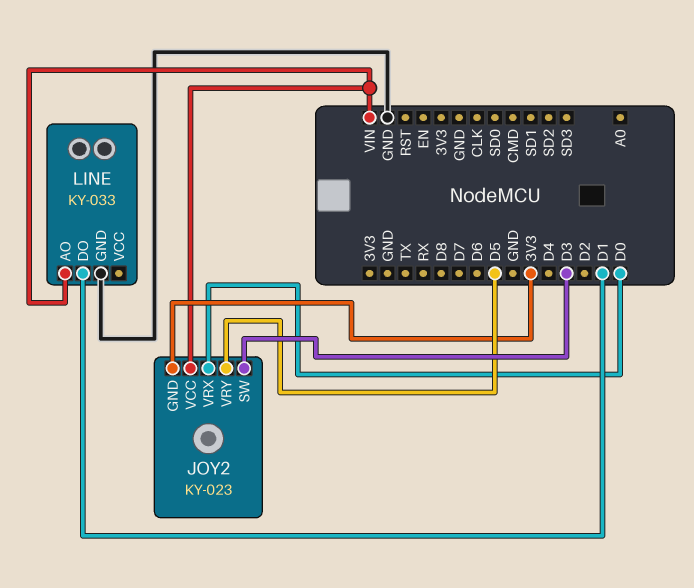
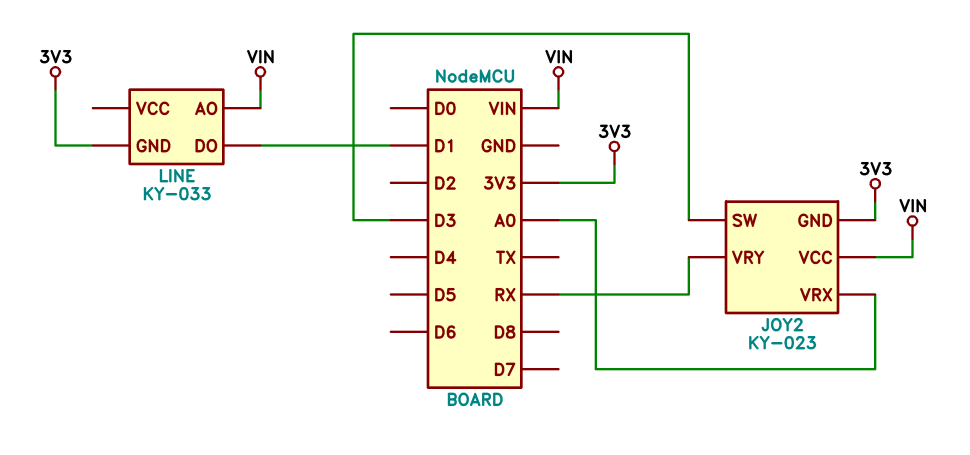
JOY2 pin VRX: D0 -> A0
JOY2 pin VRY: D5 -> RX
LINE pin GND: GND -> 3V3

